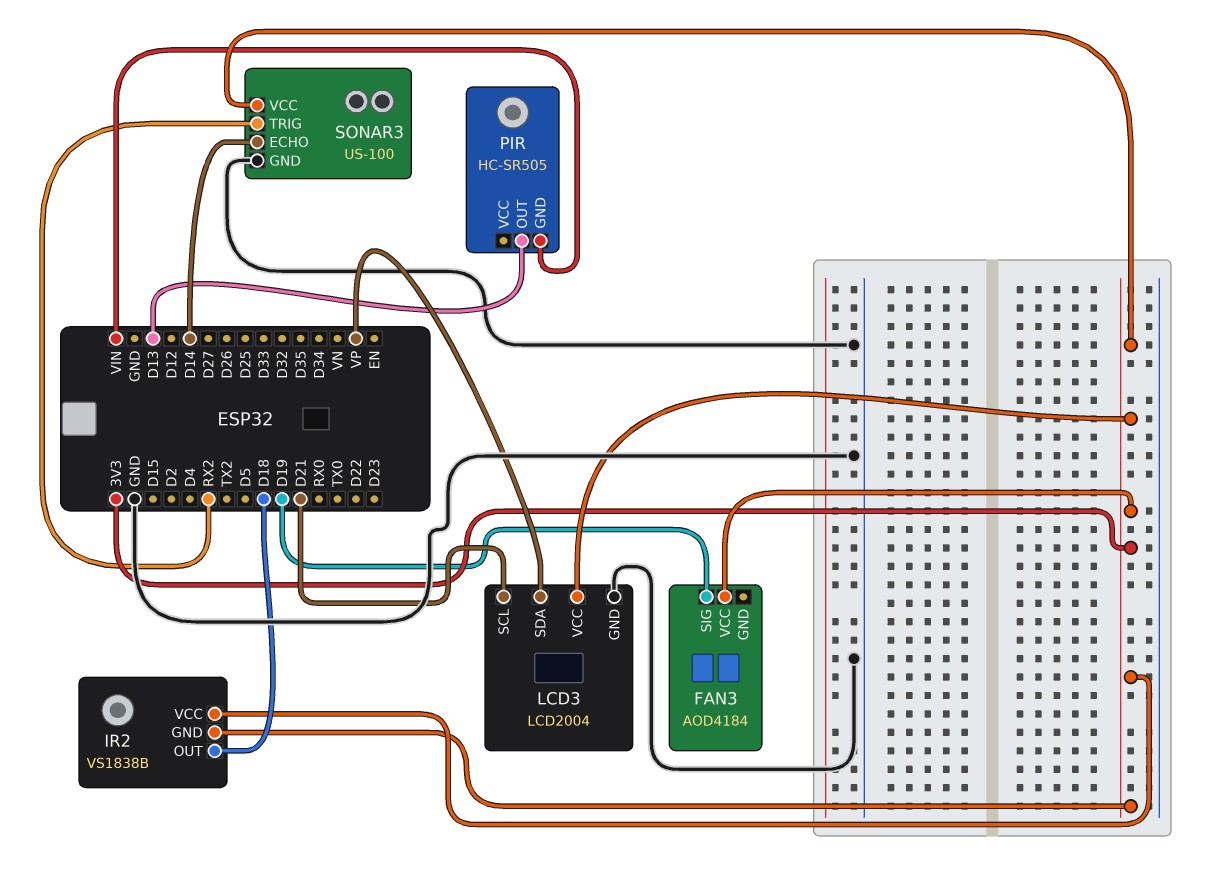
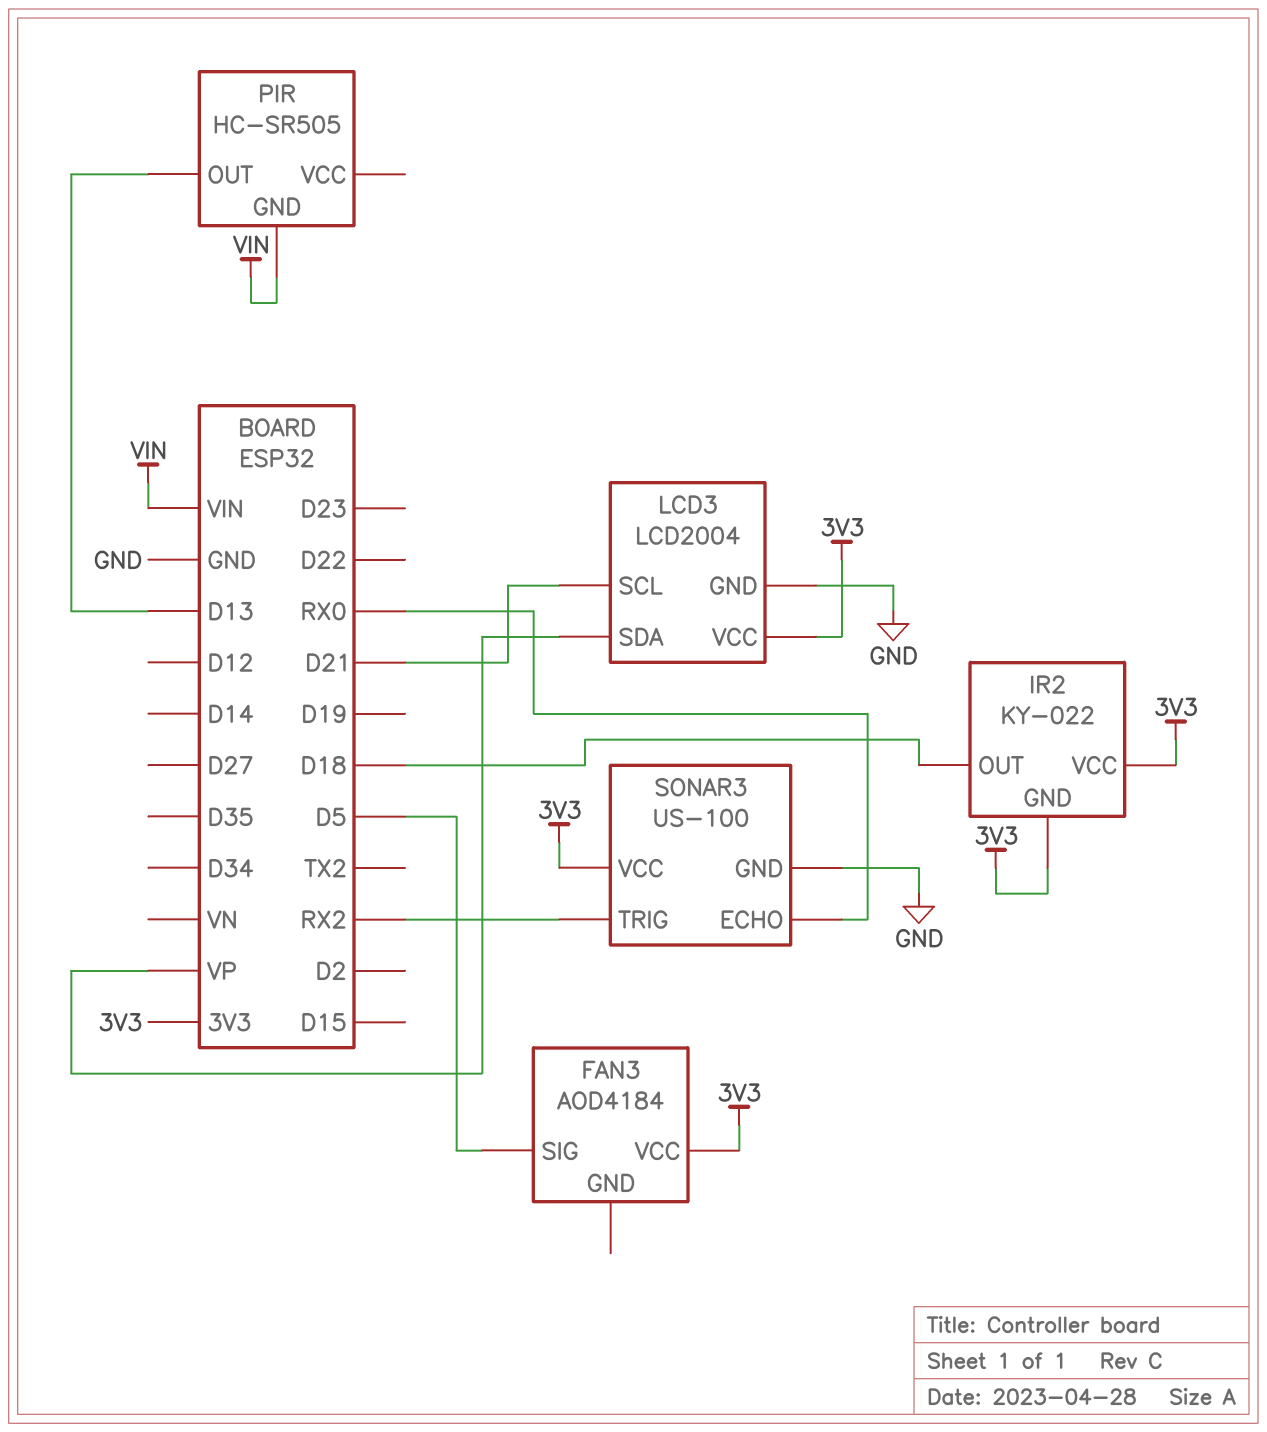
FAN3 pin SIG: D19 -> D5
IR2: VS1838B -> KY-022
SONAR3 pin ECHO: D14 -> RX0

